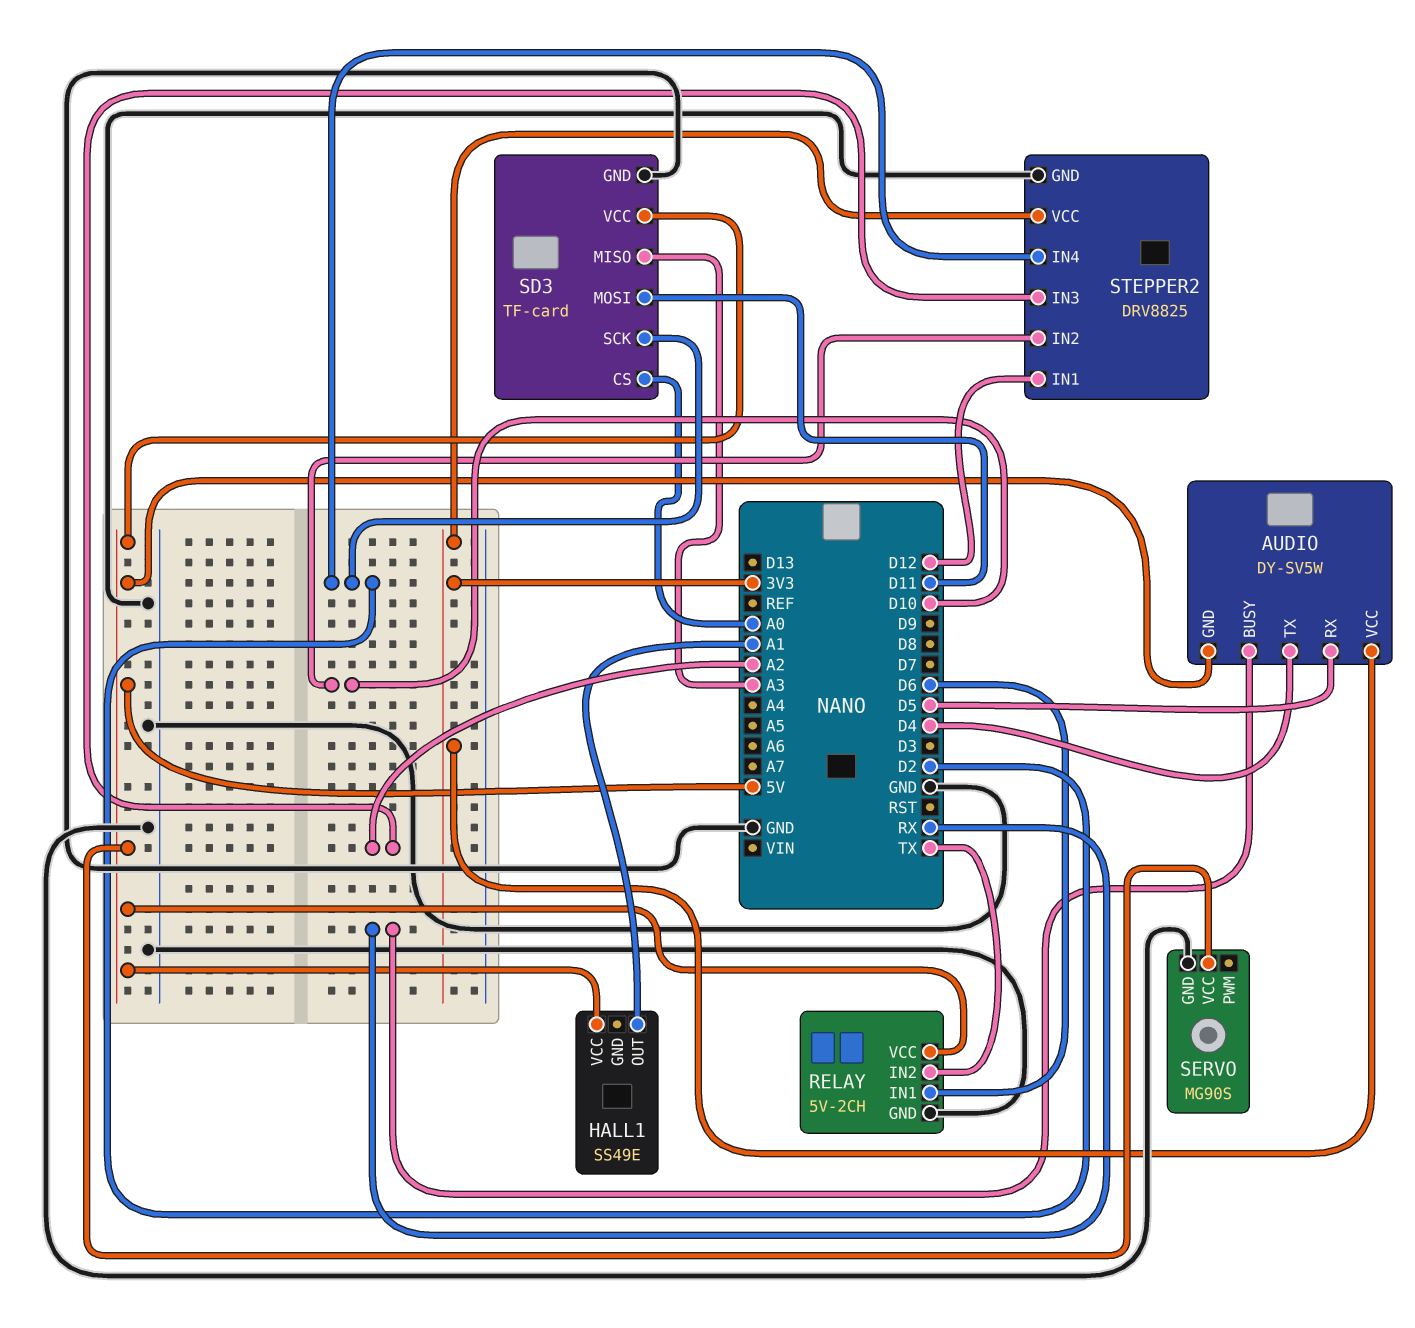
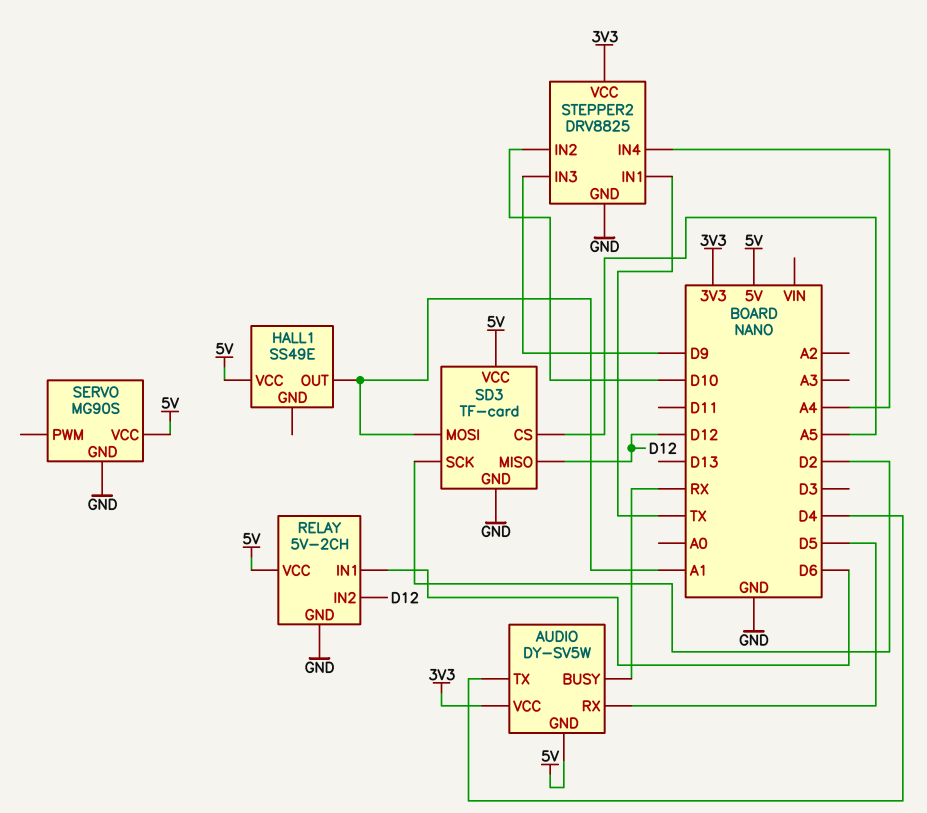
RELAY pin IN2: TX -> D12
SD3 pin CS: A0 -> A5
SD3 pin MISO: A3 -> D12
SD3 pin MOSI: D11 -> A1
STEPPER2 pin IN1: D12 -> TX
STEPPER2 pin IN3: A2 -> D9
STEPPER2 pin IN4: D2 -> A4

